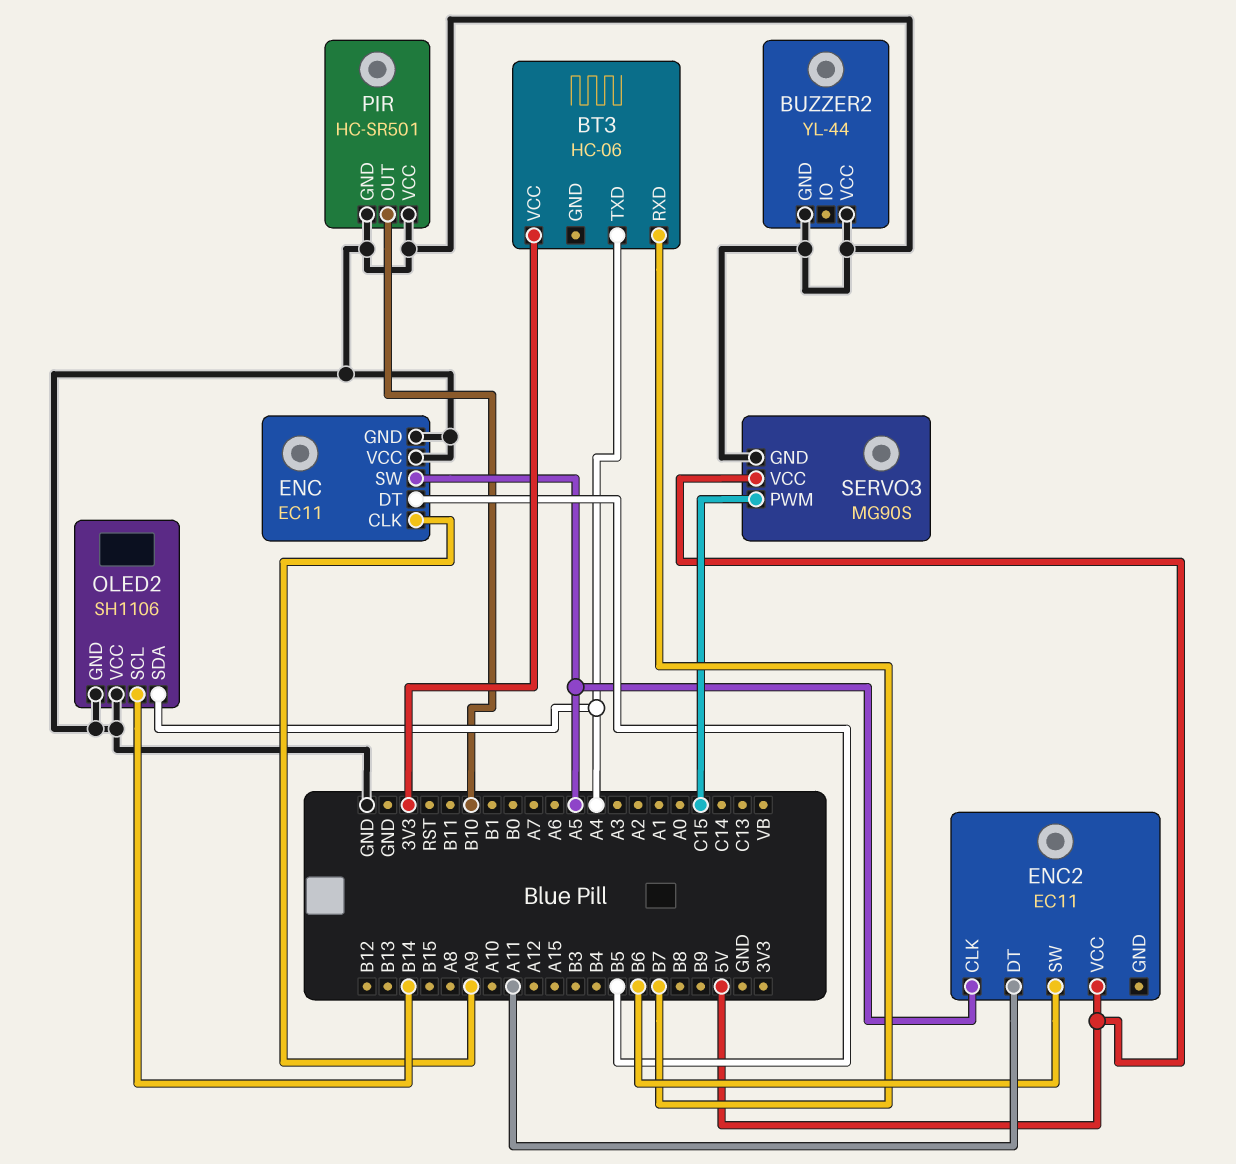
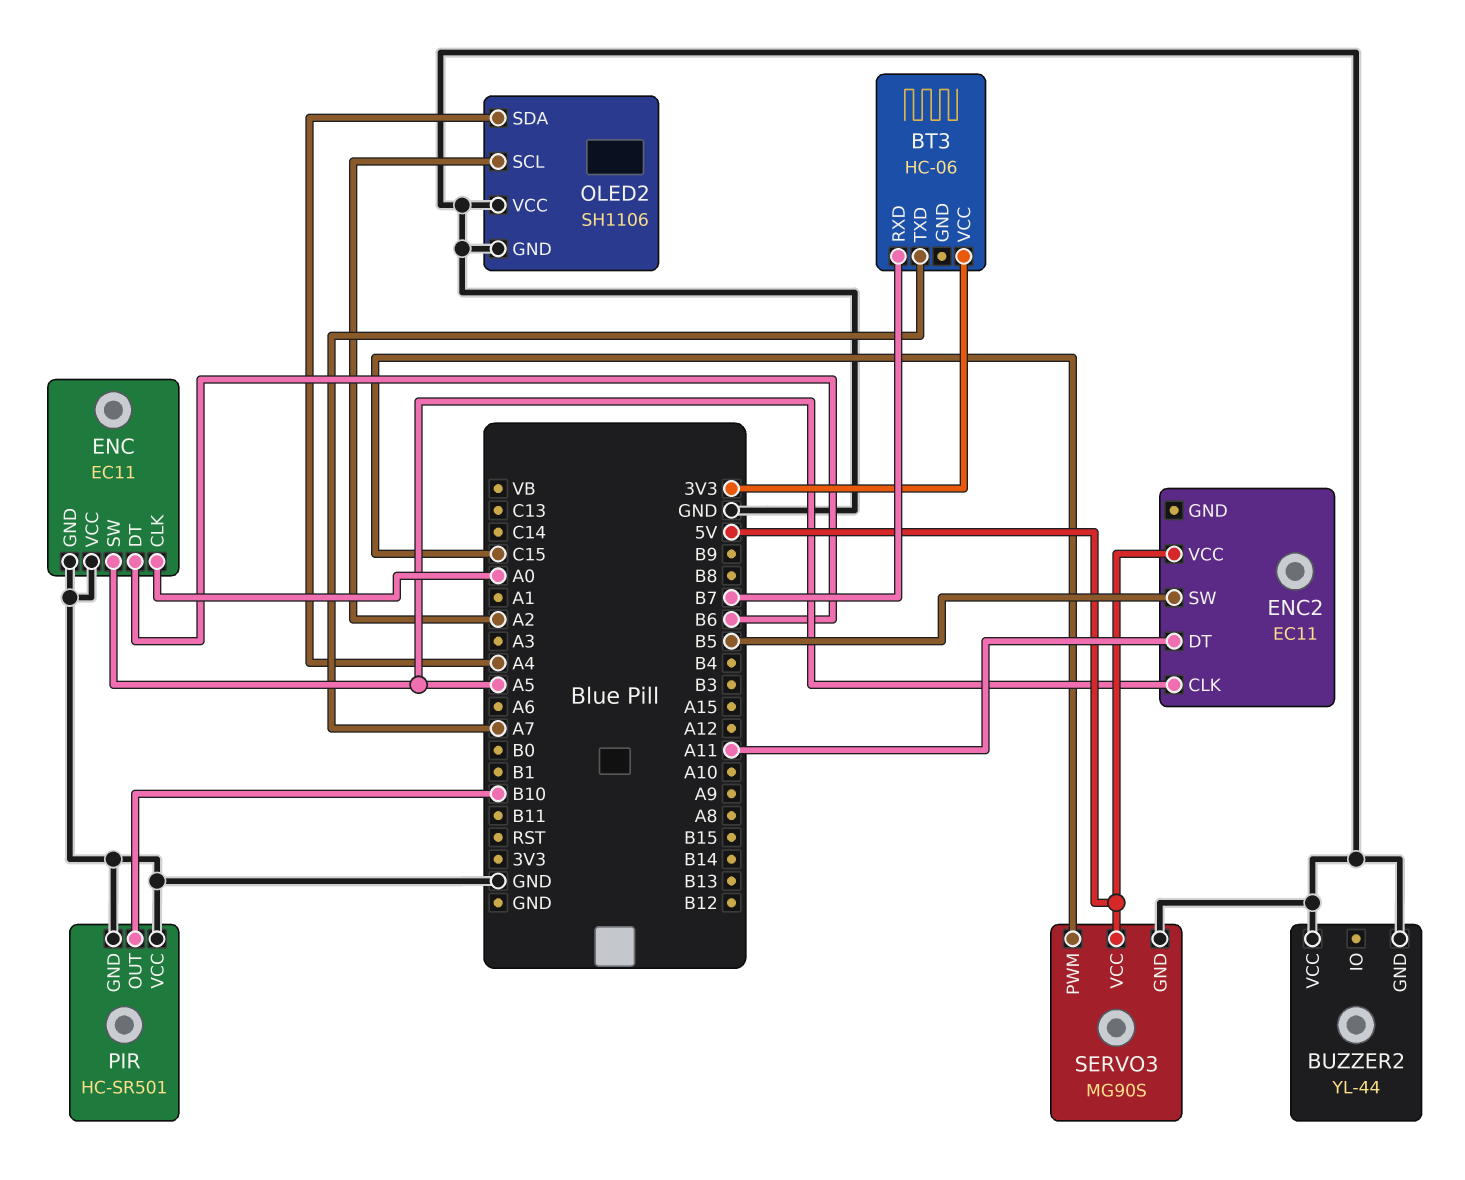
BT3 pin TXD: A4 -> A7
ENC pin CLK: A9 -> A0
ENC pin DT: B5 -> B6
ENC2 pin SW: B6 -> B5
OLED2 pin SCL: B14 -> A2

